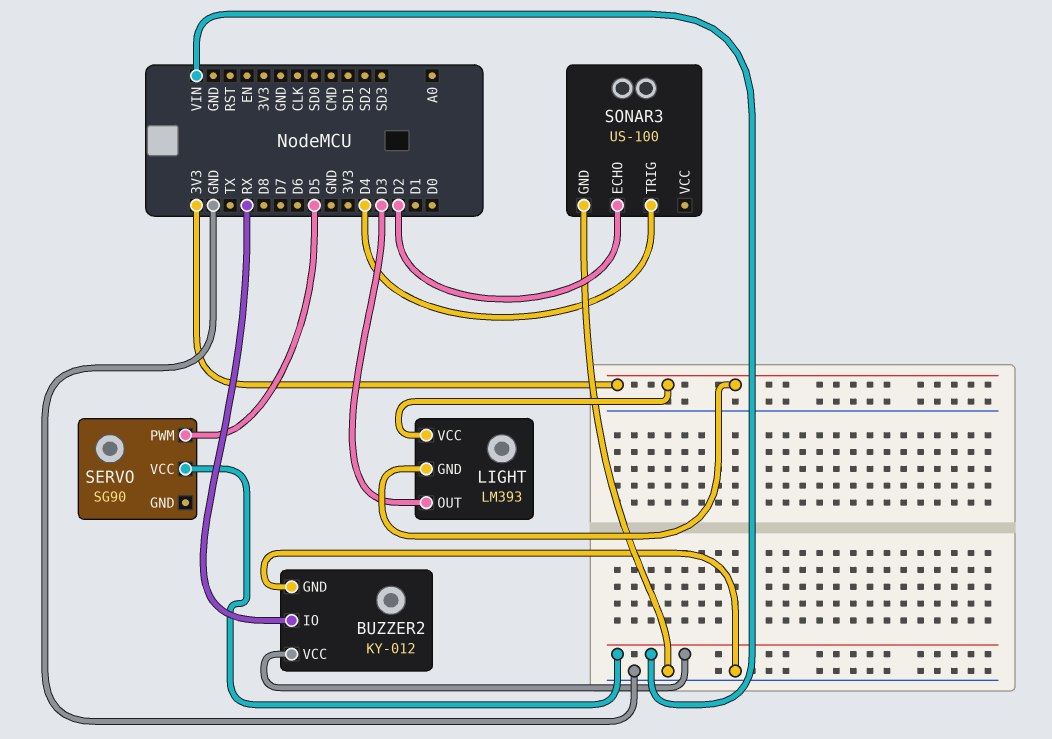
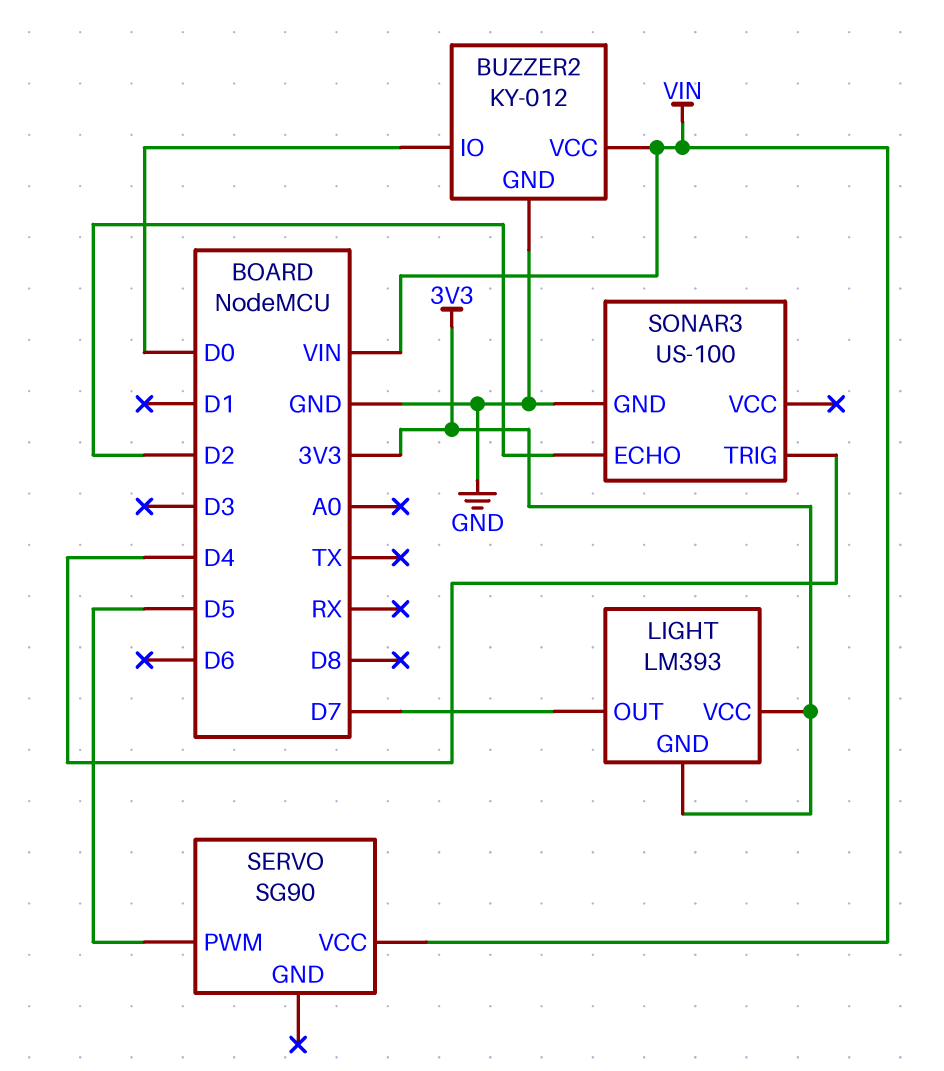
BUZZER2 pin IO: RX -> D0
LIGHT pin OUT: D3 -> D7

